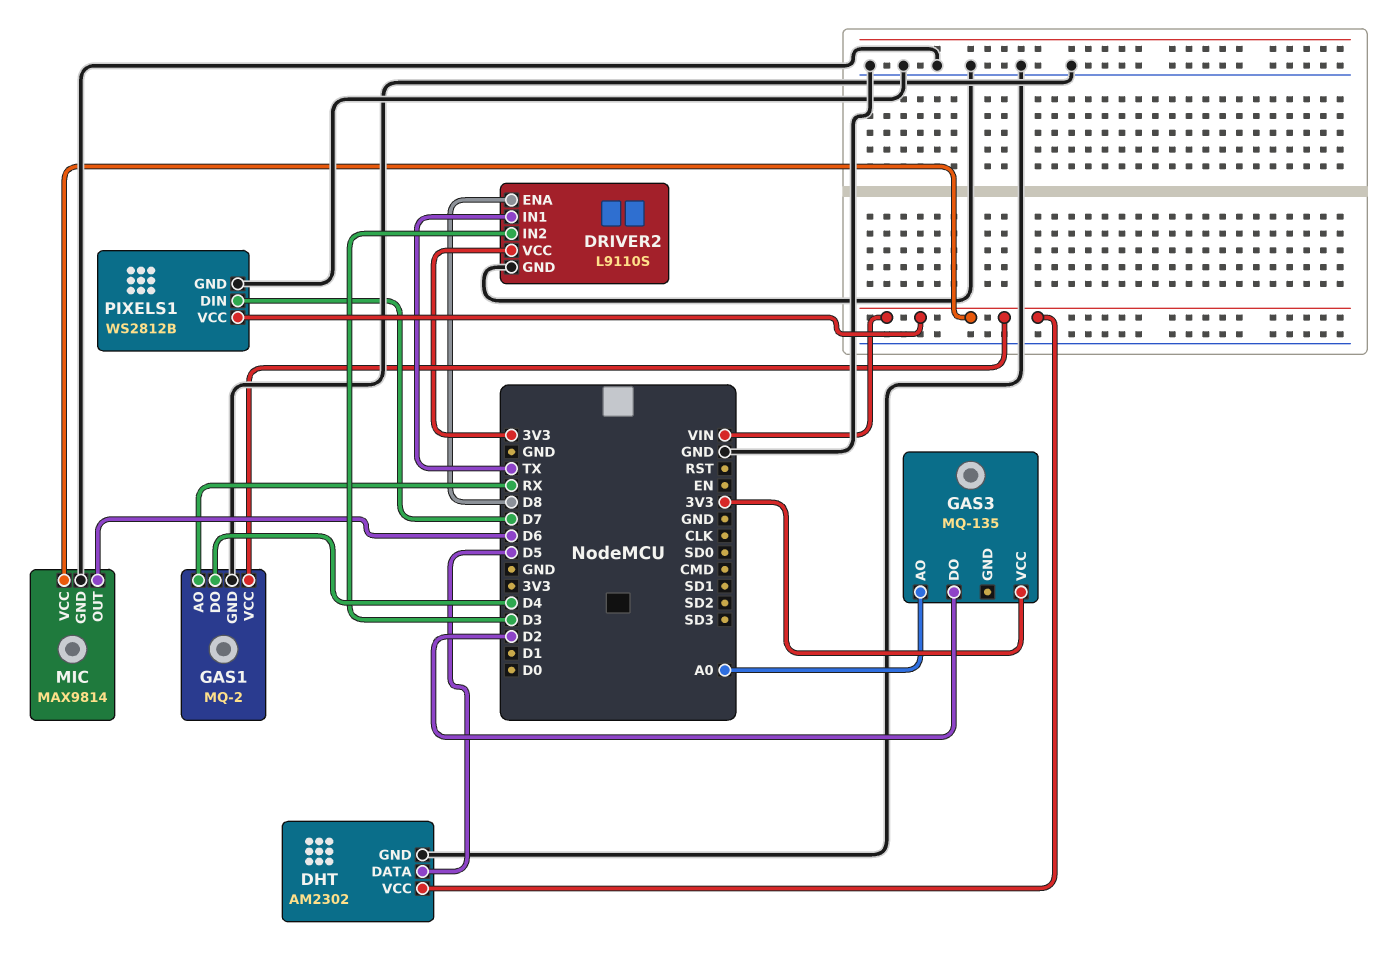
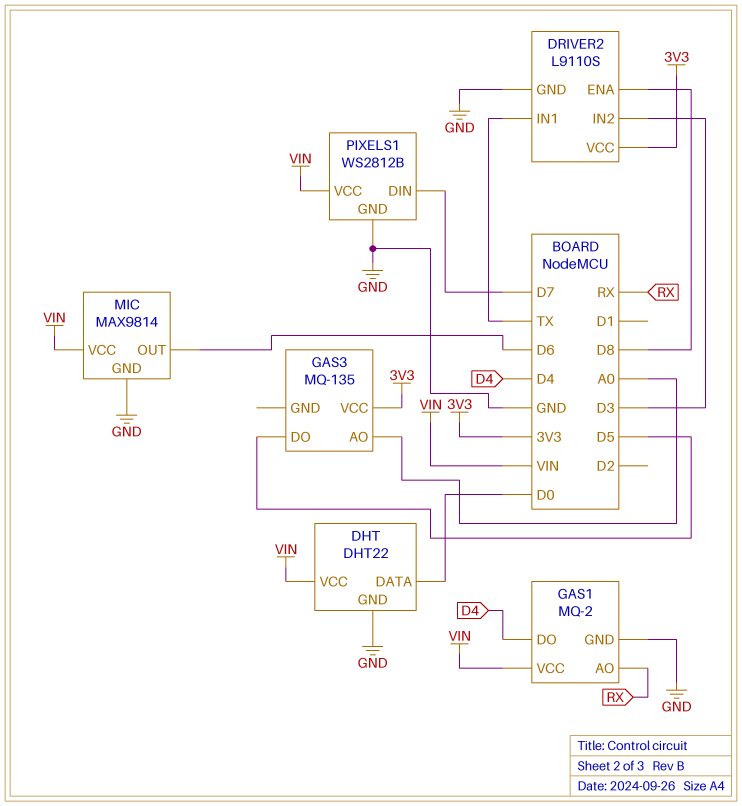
DHT: AM2302 -> DHT22
DHT pin DATA: D5 -> D0
GAS3 pin DO: D2 -> D5

